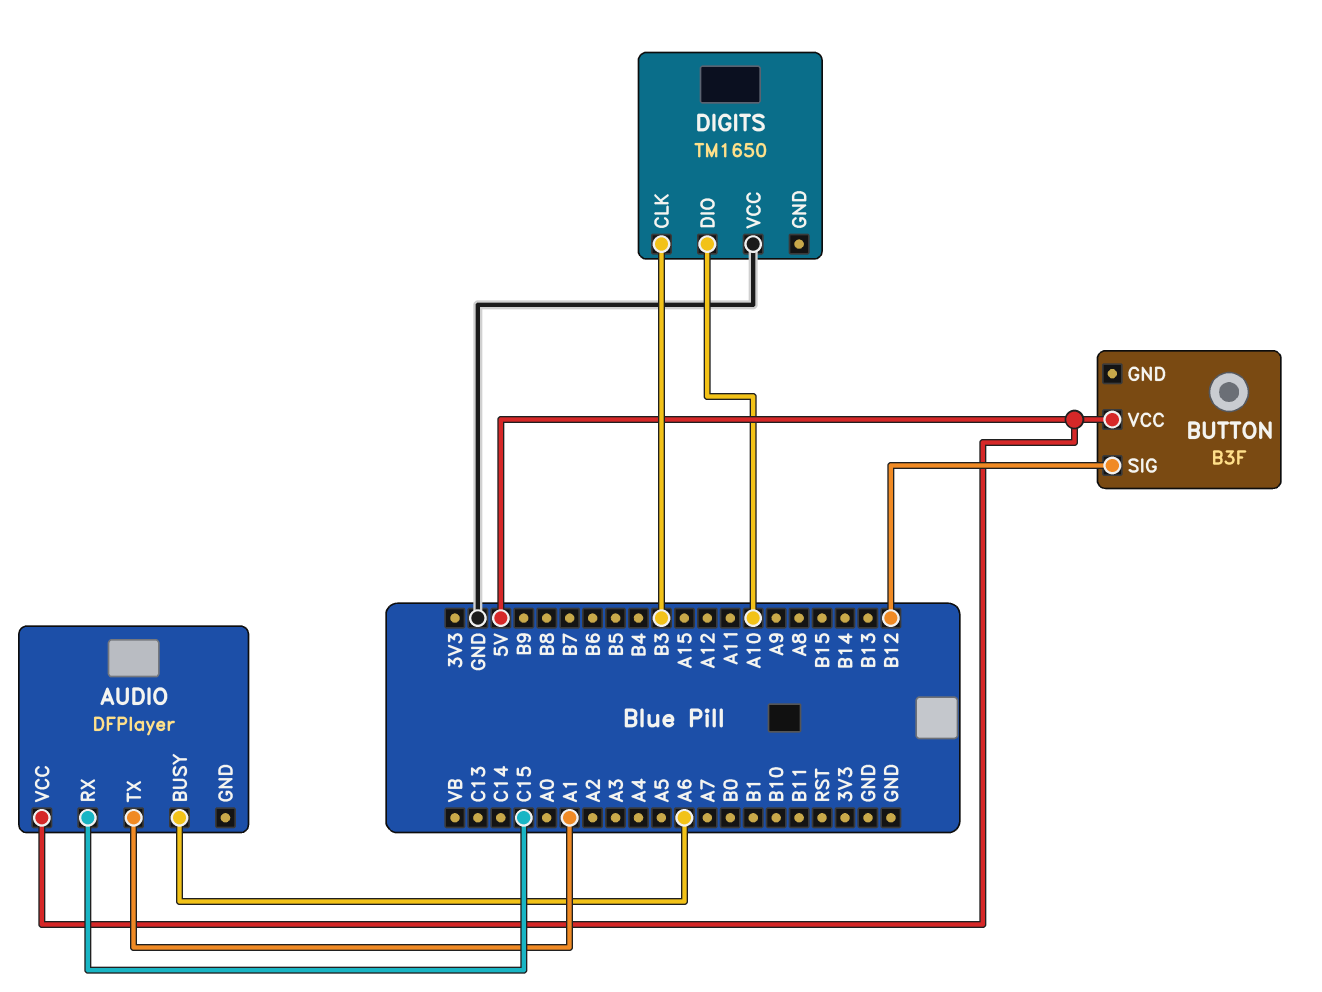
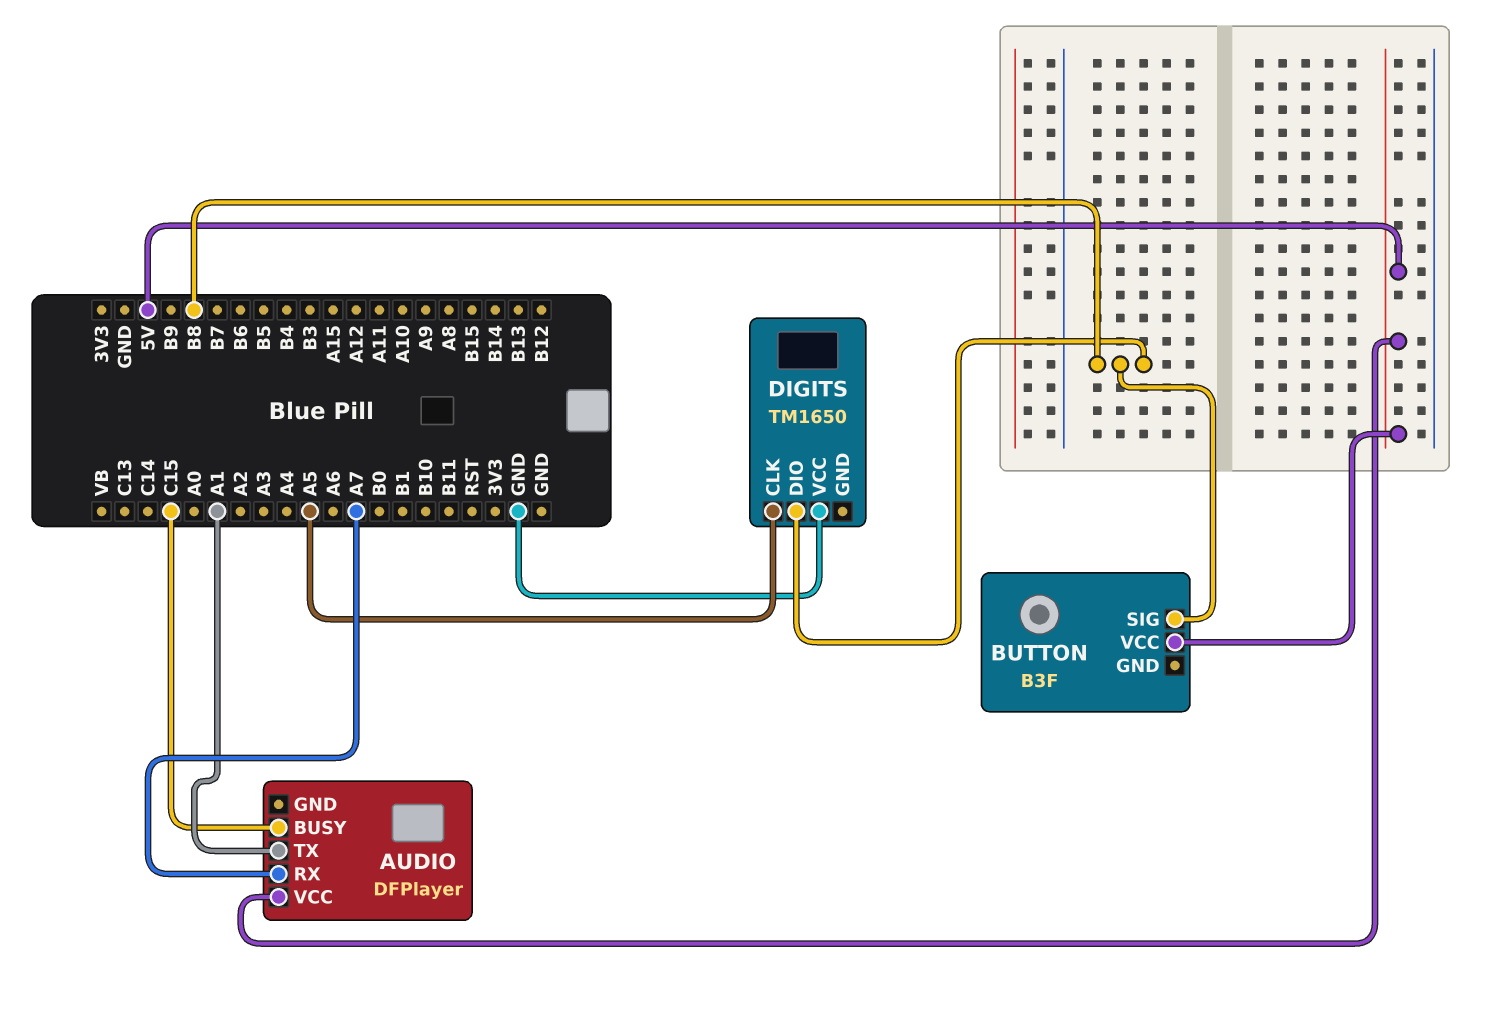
AUDIO pin BUSY: A6 -> C15
AUDIO pin RX: C15 -> A7
BUTTON pin SIG: B12 -> B8
DIGITS pin CLK: B3 -> A5
DIGITS pin DIO: A10 -> B8

